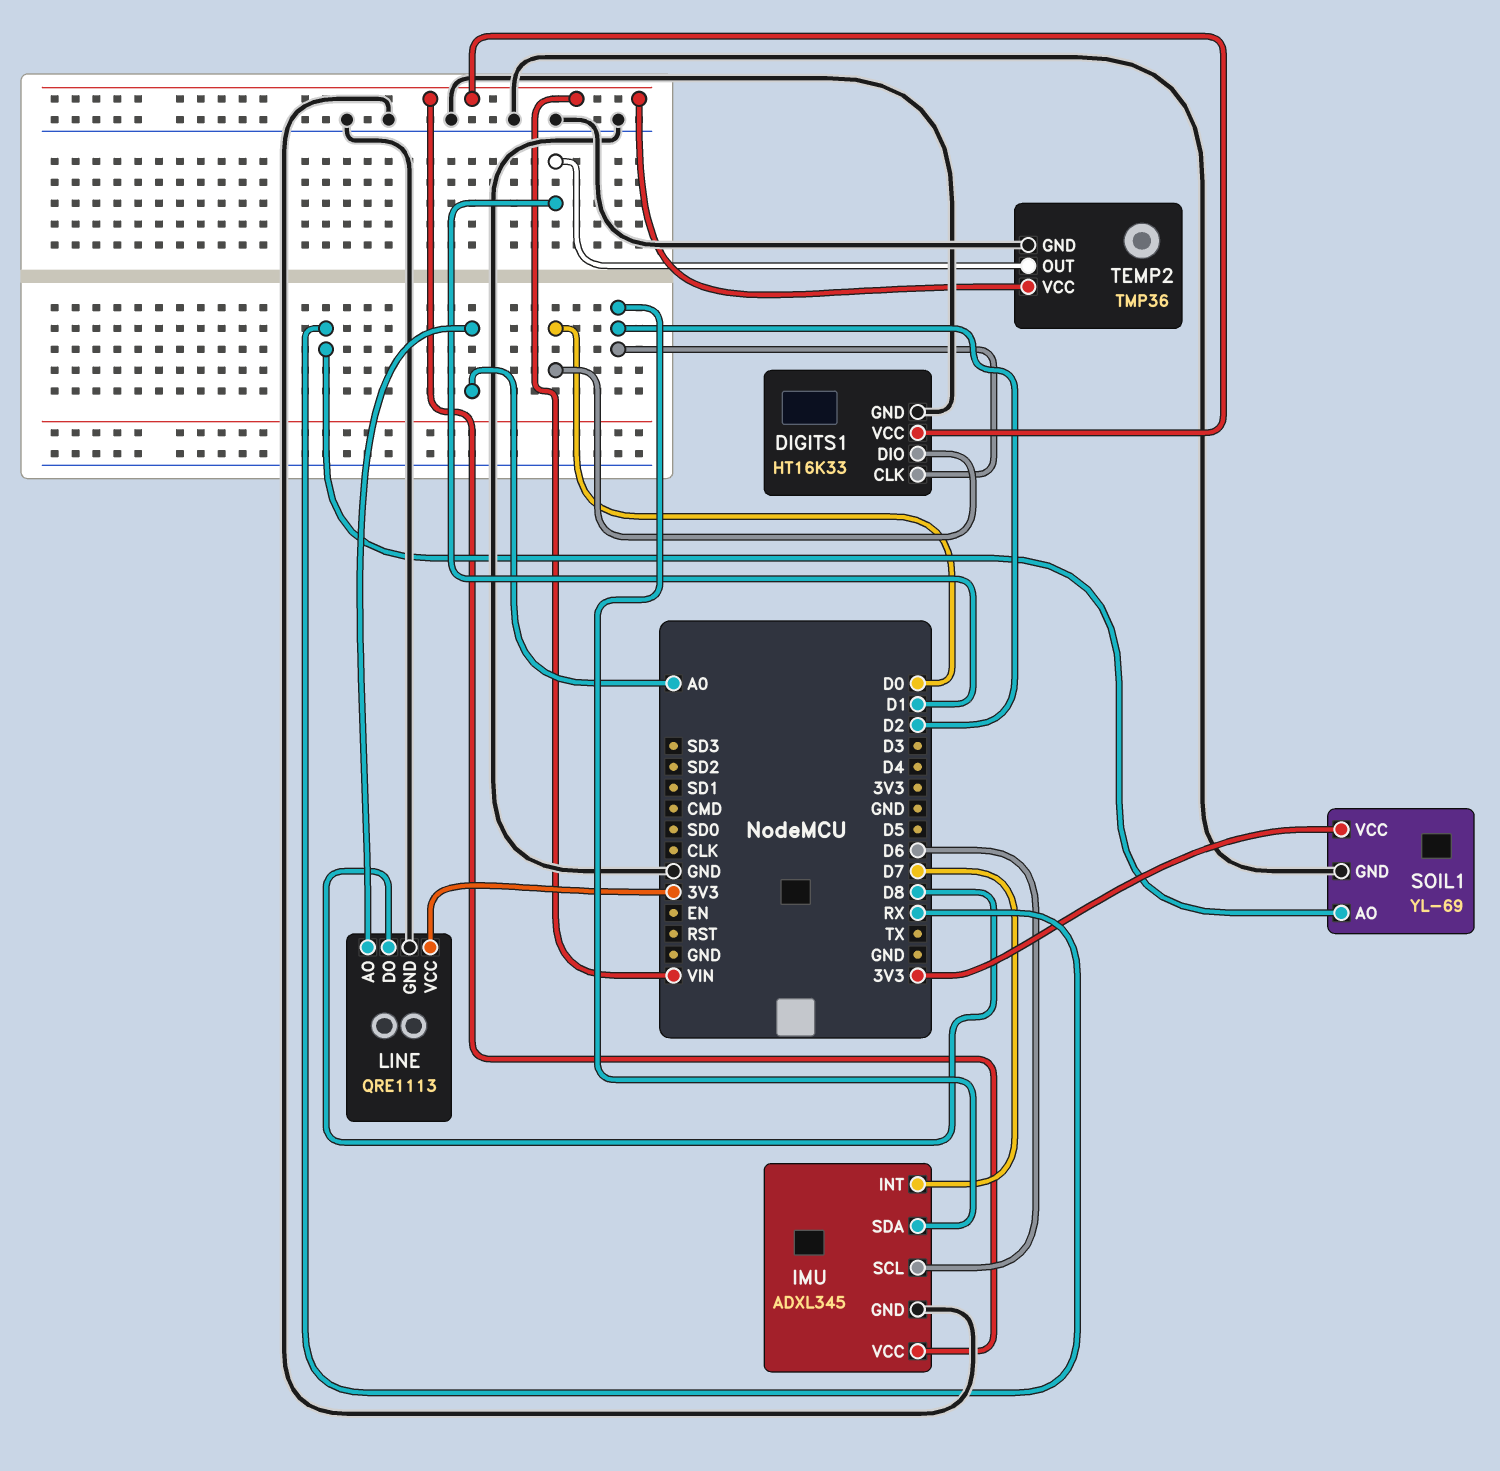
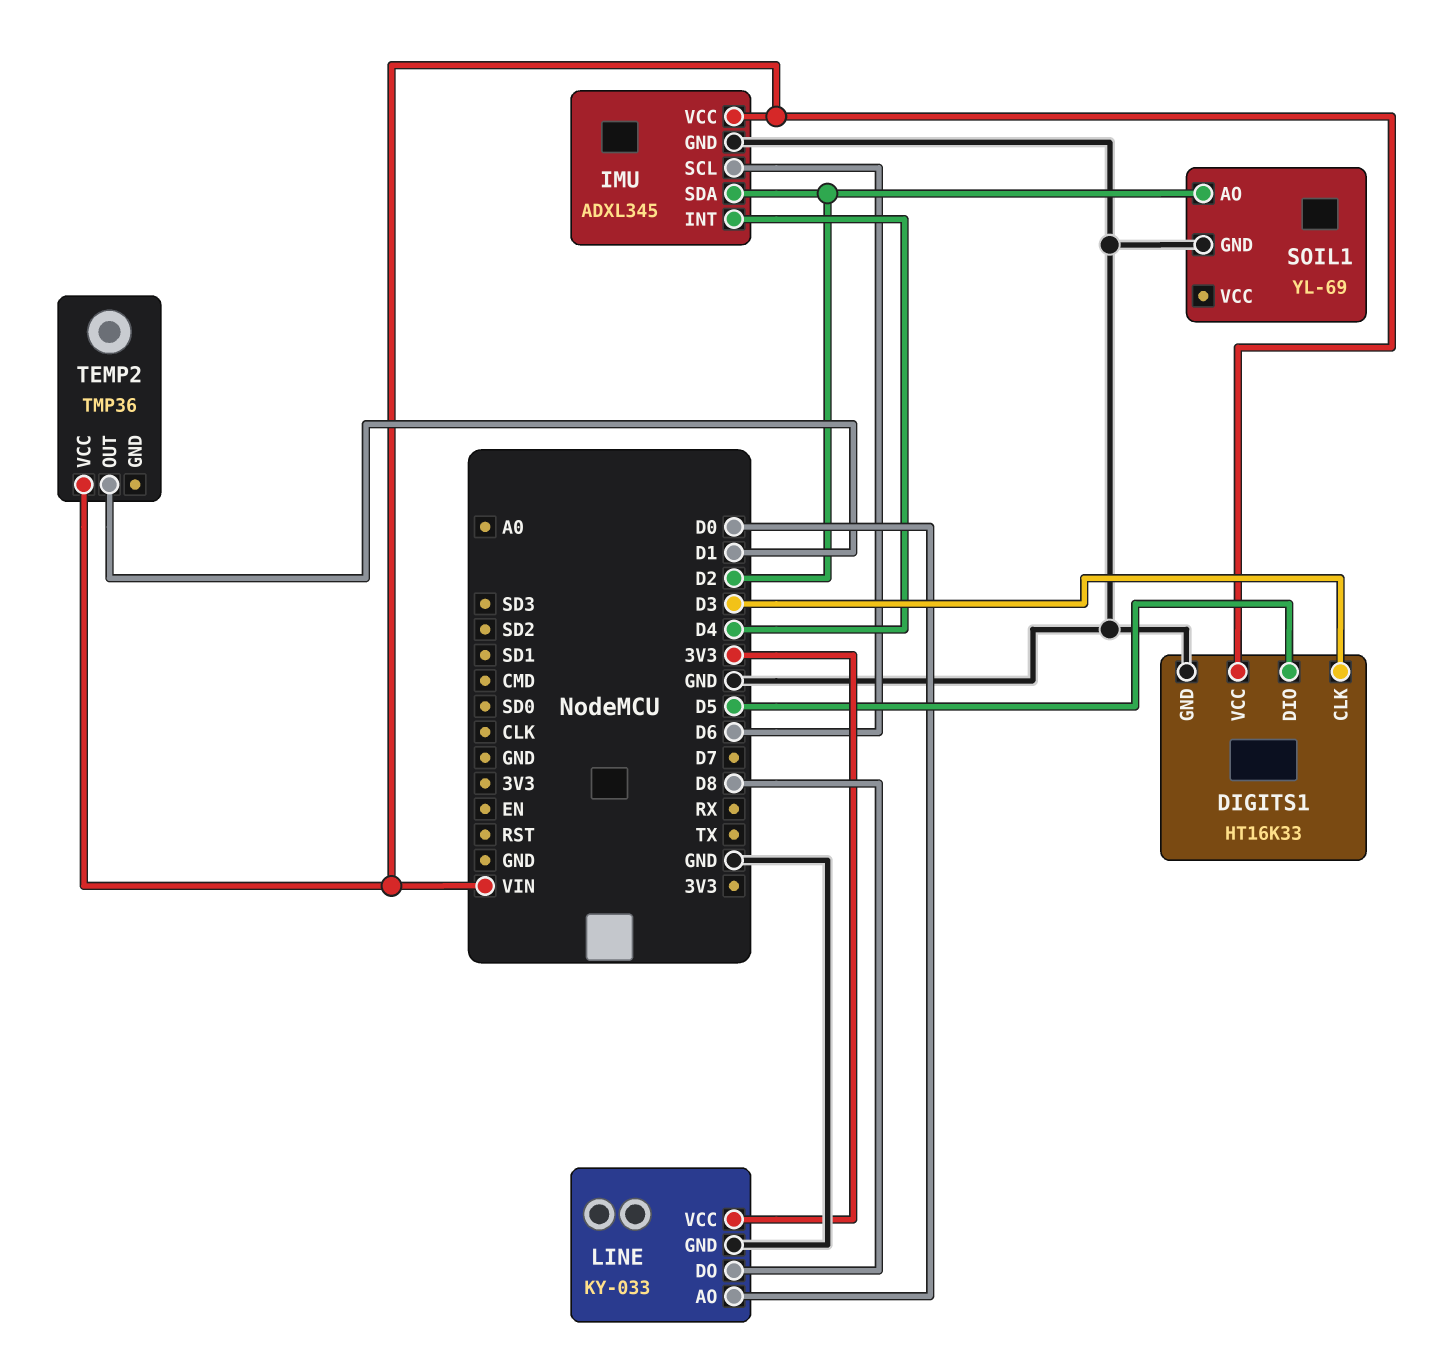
DIGITS1 pin CLK: D2 -> D3
DIGITS1 pin DIO: D0 -> D5
IMU pin INT: D7 -> D4
LINE: QRE1113 -> KY-033
LINE pin AO: A0 -> D0
SOIL1 pin AO: RX -> D2
SOIL1 pin VCC: 3V3 -> none
TEMP2 pin GND: GND -> none

